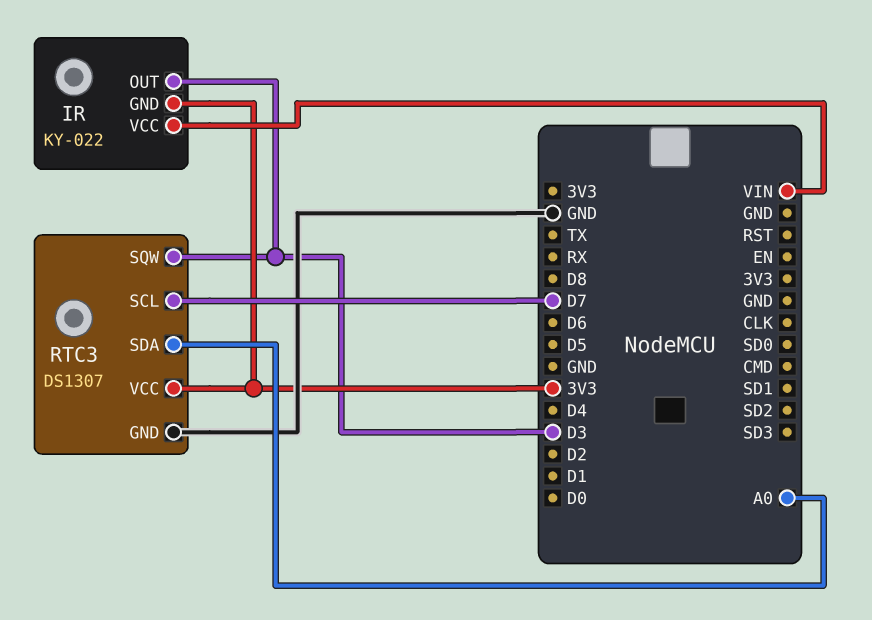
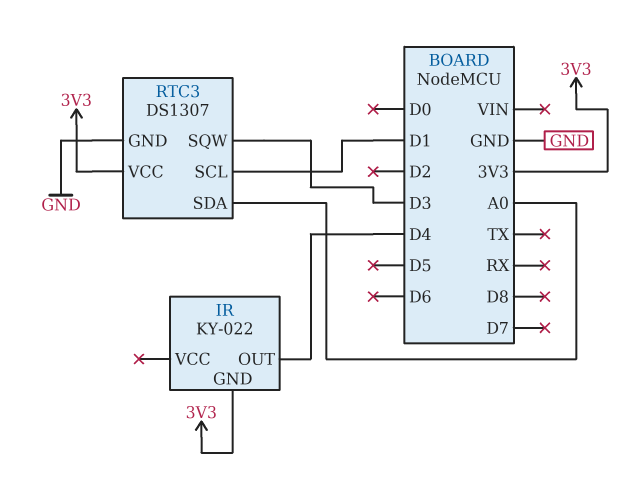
IR pin OUT: D3 -> D4
IR pin VCC: VIN -> none
RTC3 pin SCL: D7 -> D1

